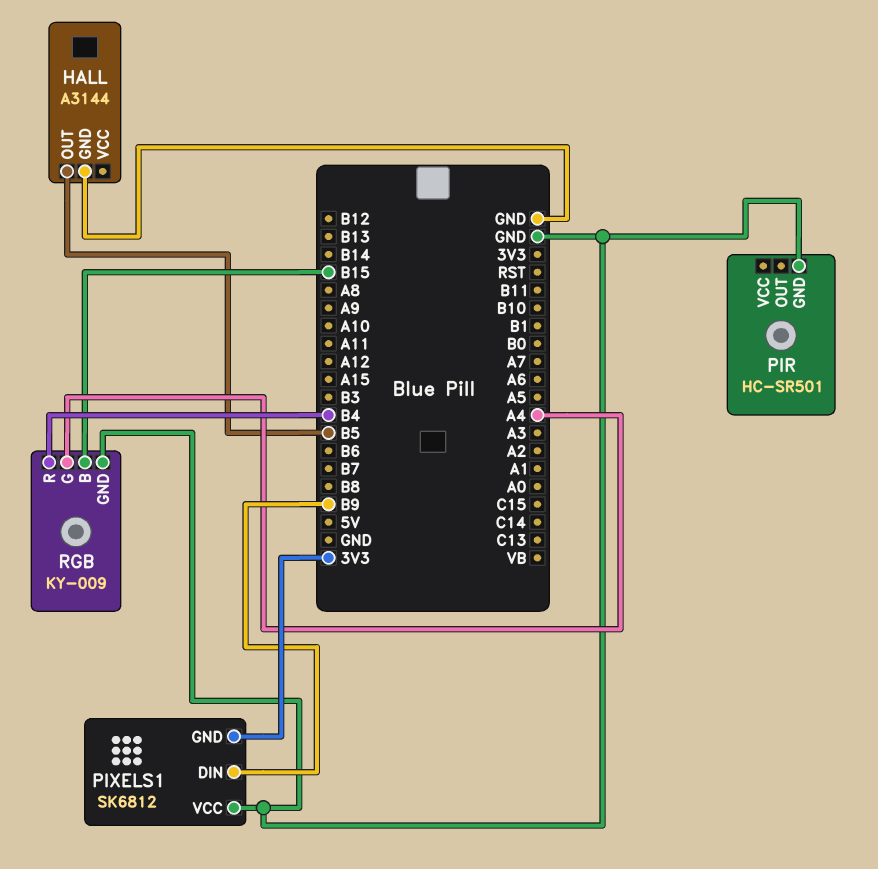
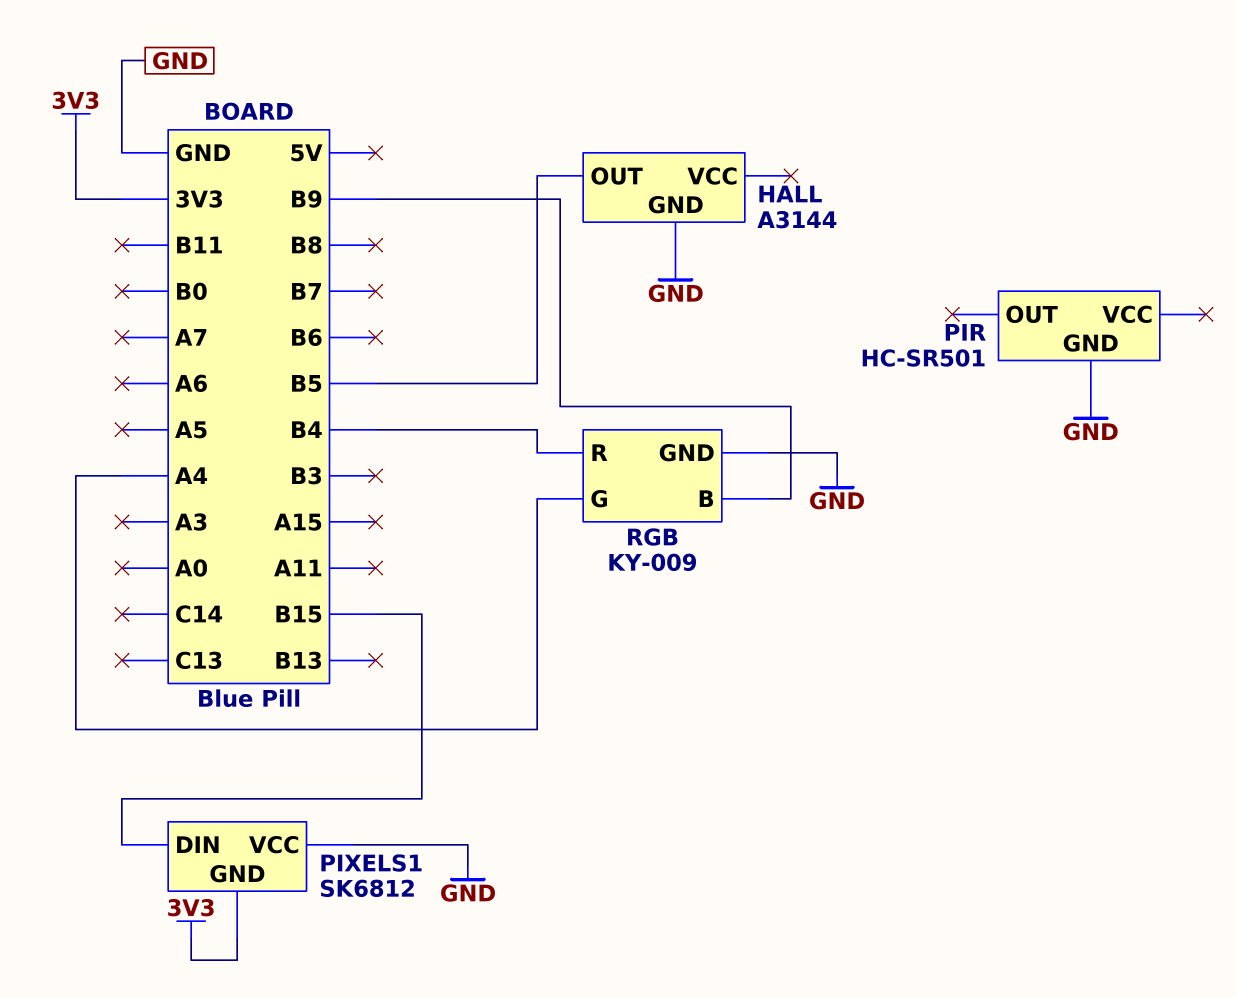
PIXELS1 pin DIN: B9 -> B15
RGB pin B: B15 -> B9

